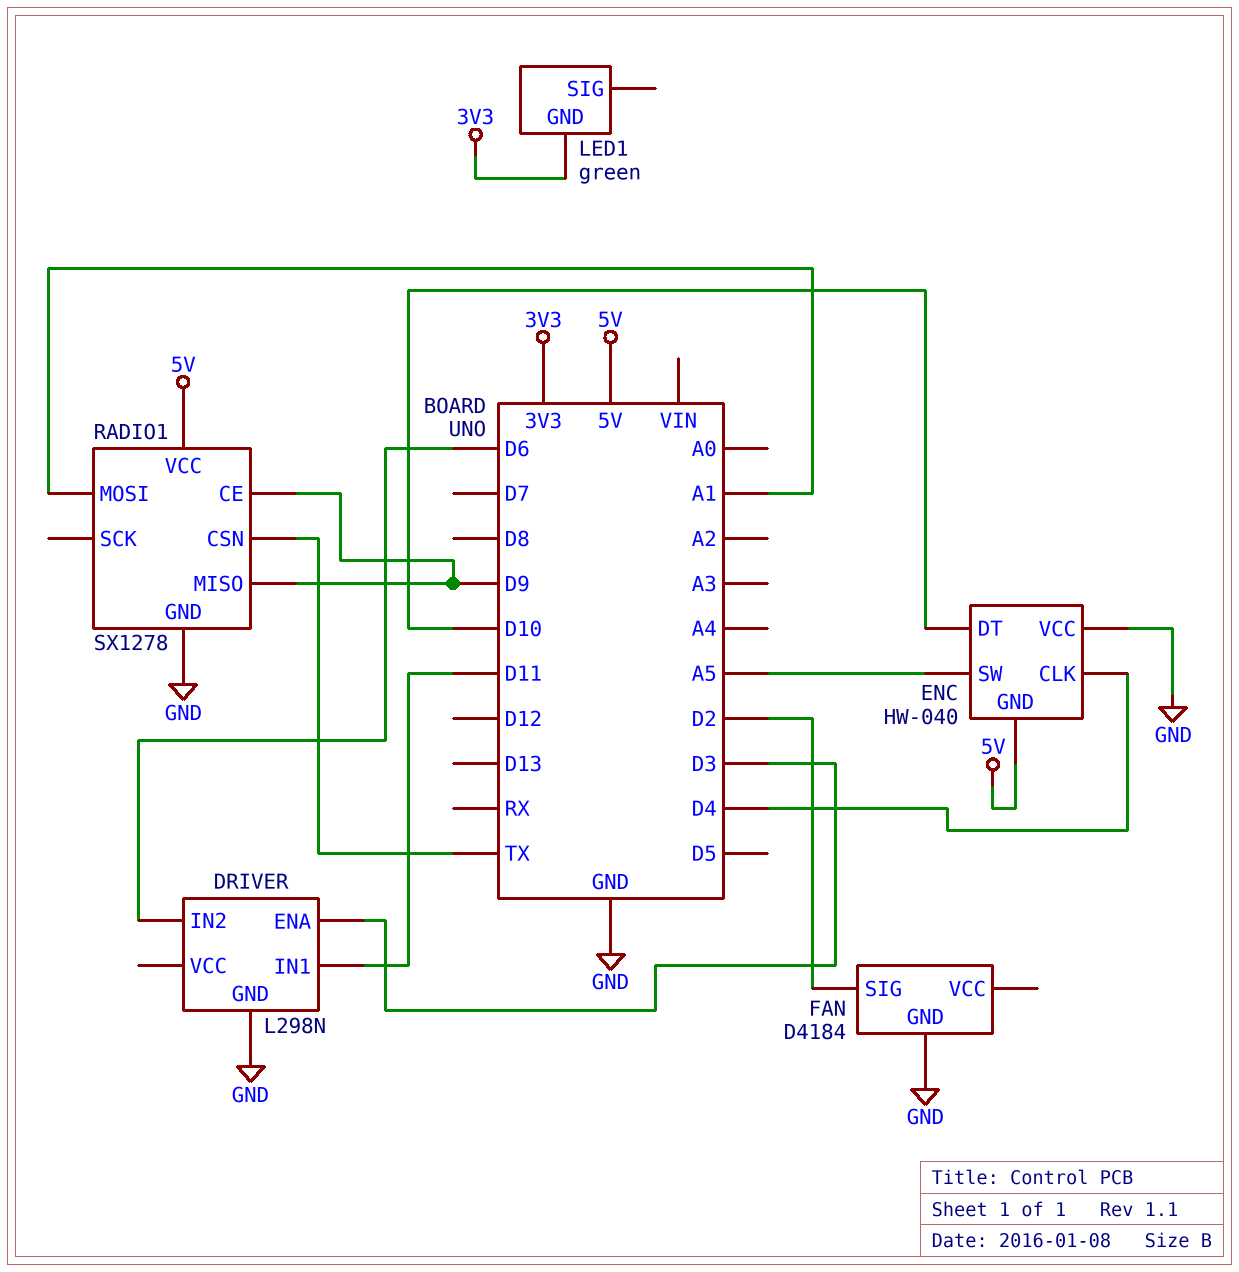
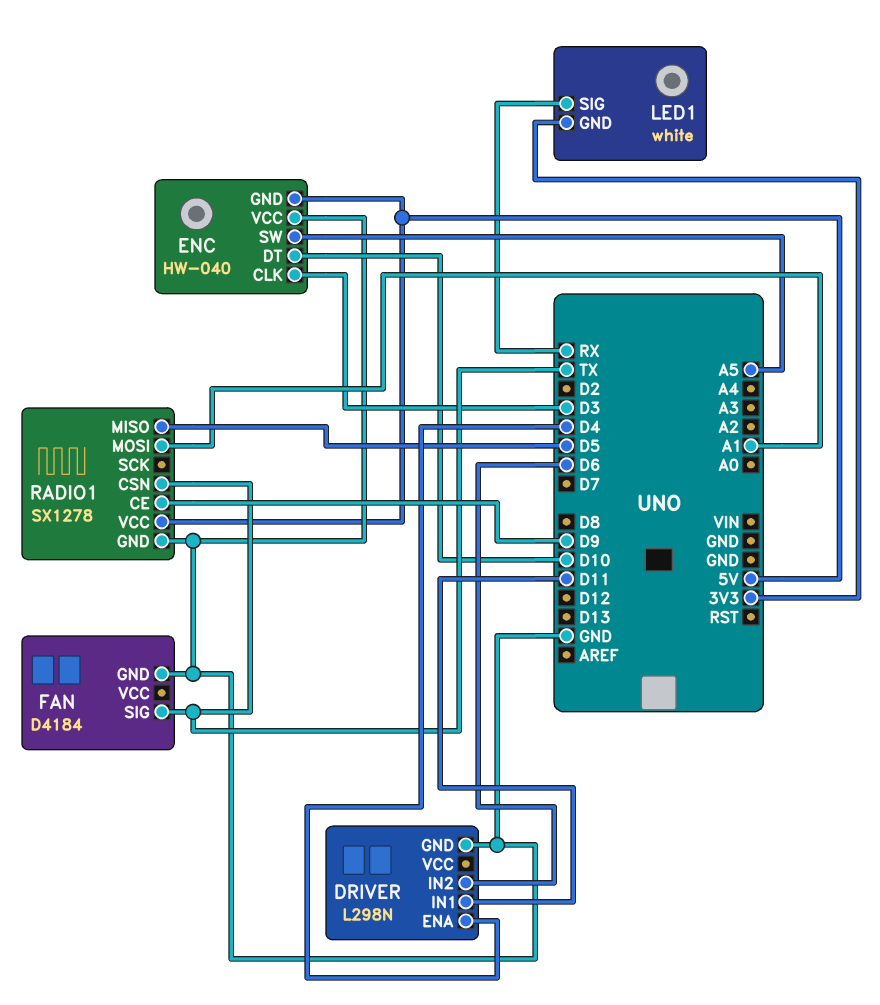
DRIVER pin ENA: D3 -> D4
ENC pin CLK: D4 -> D3
FAN pin SIG: D2 -> TX
LED1: green -> white
LED1 pin SIG: none -> RX
RADIO1 pin MISO: D9 -> D5

